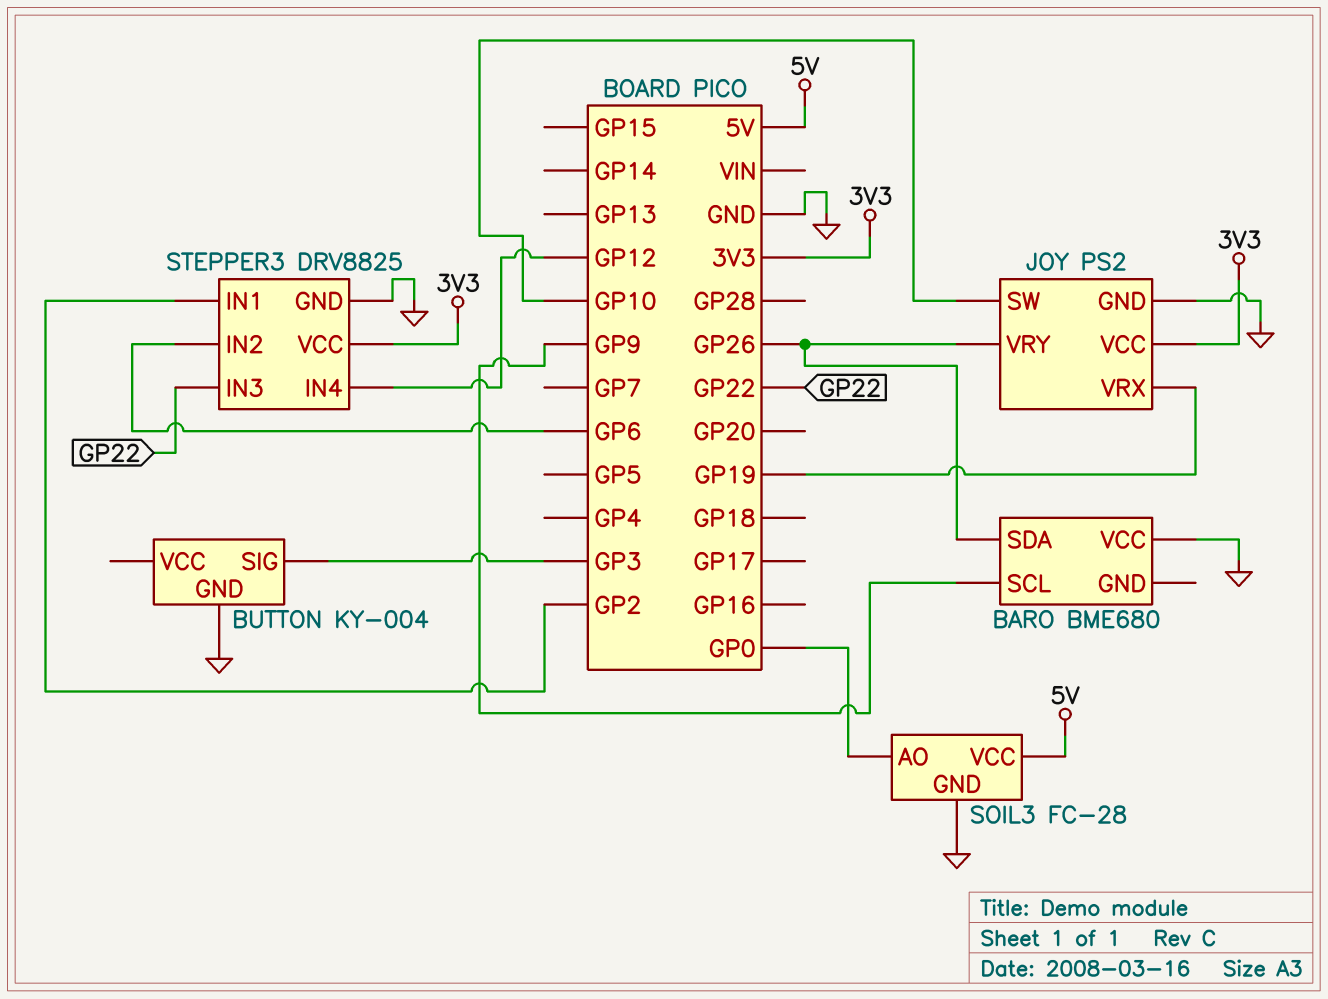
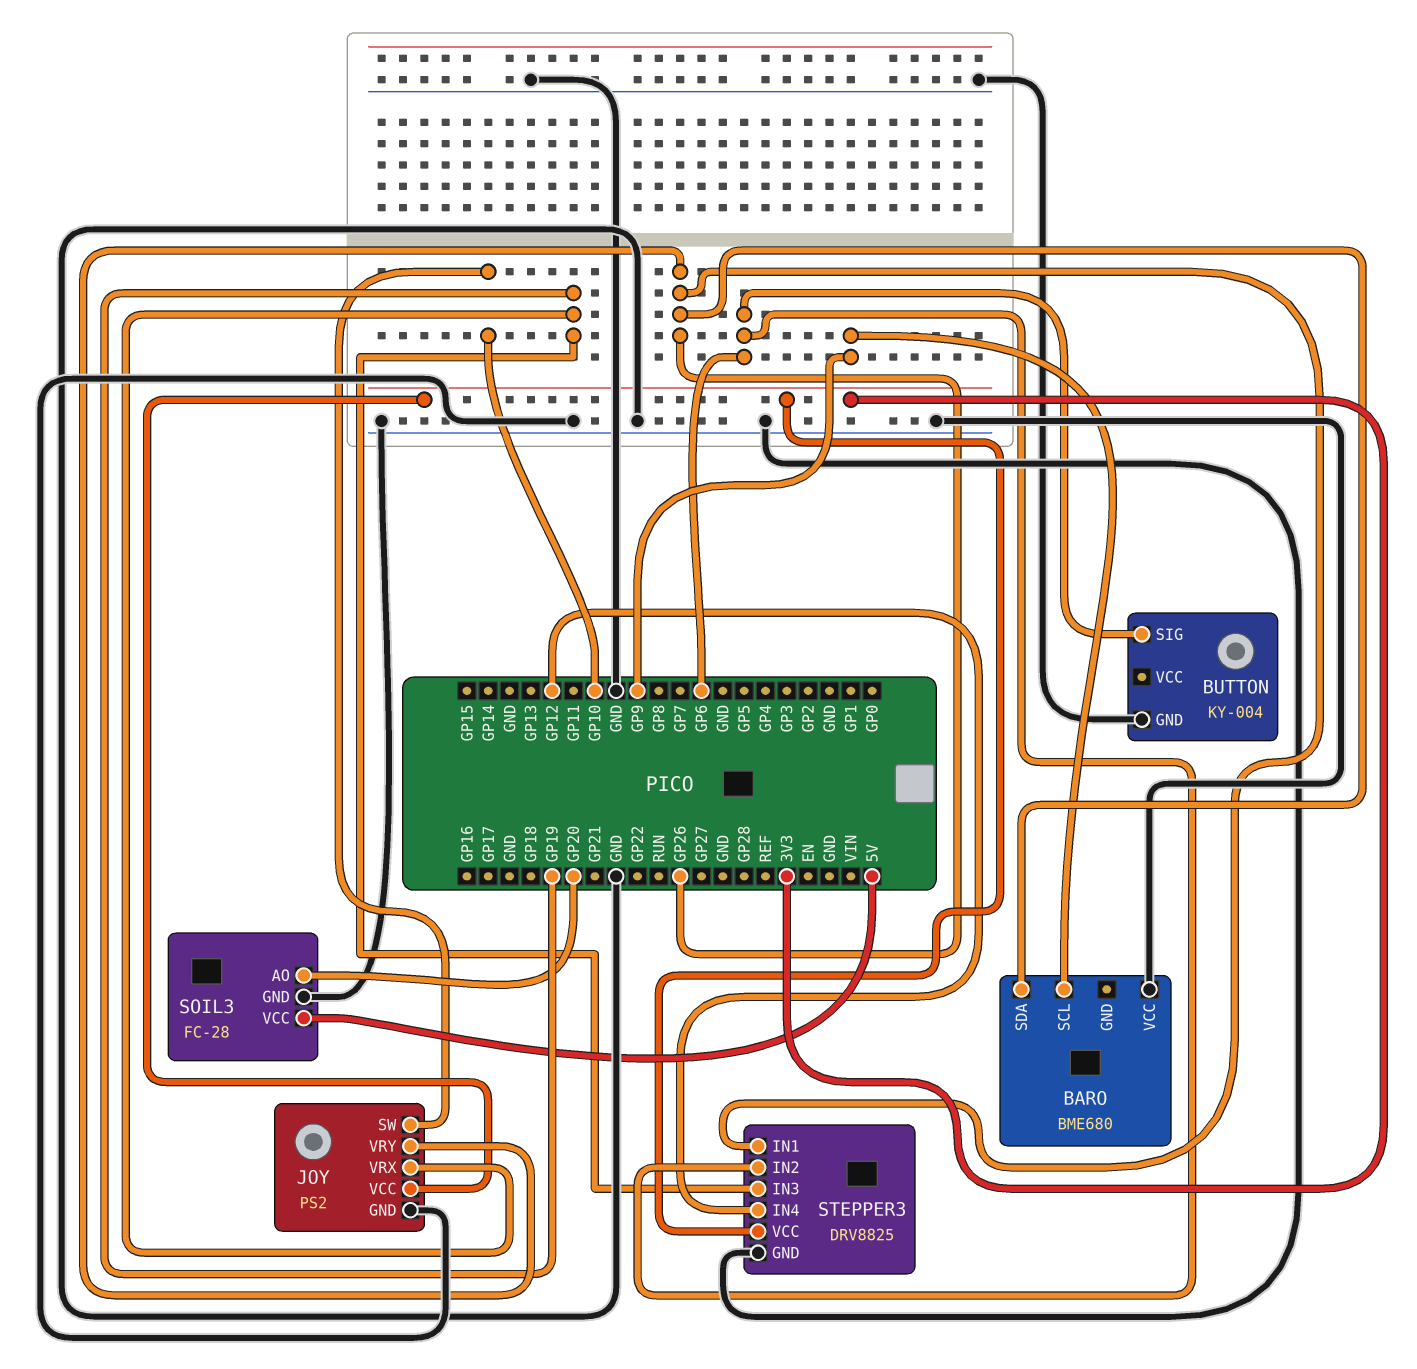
BUTTON pin SIG: GP3 -> GP6
SOIL3 pin AO: GP0 -> GP20
STEPPER3 pin IN1: GP2 -> GP26
STEPPER3 pin IN3: GP22 -> GP19

